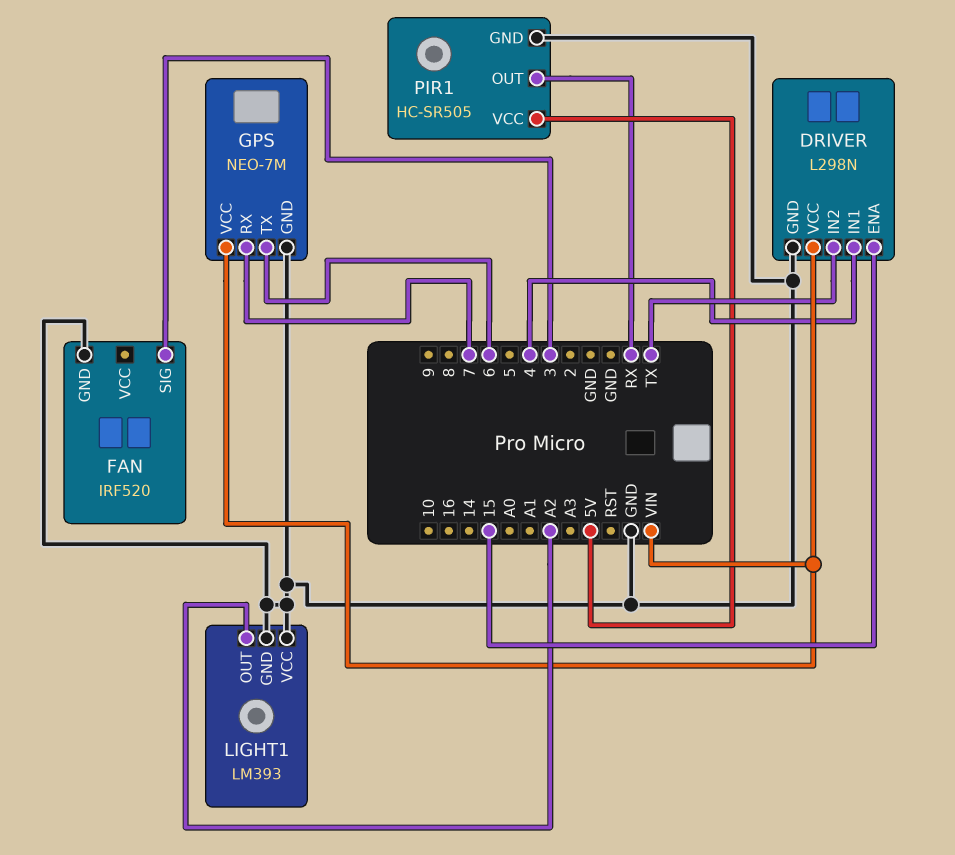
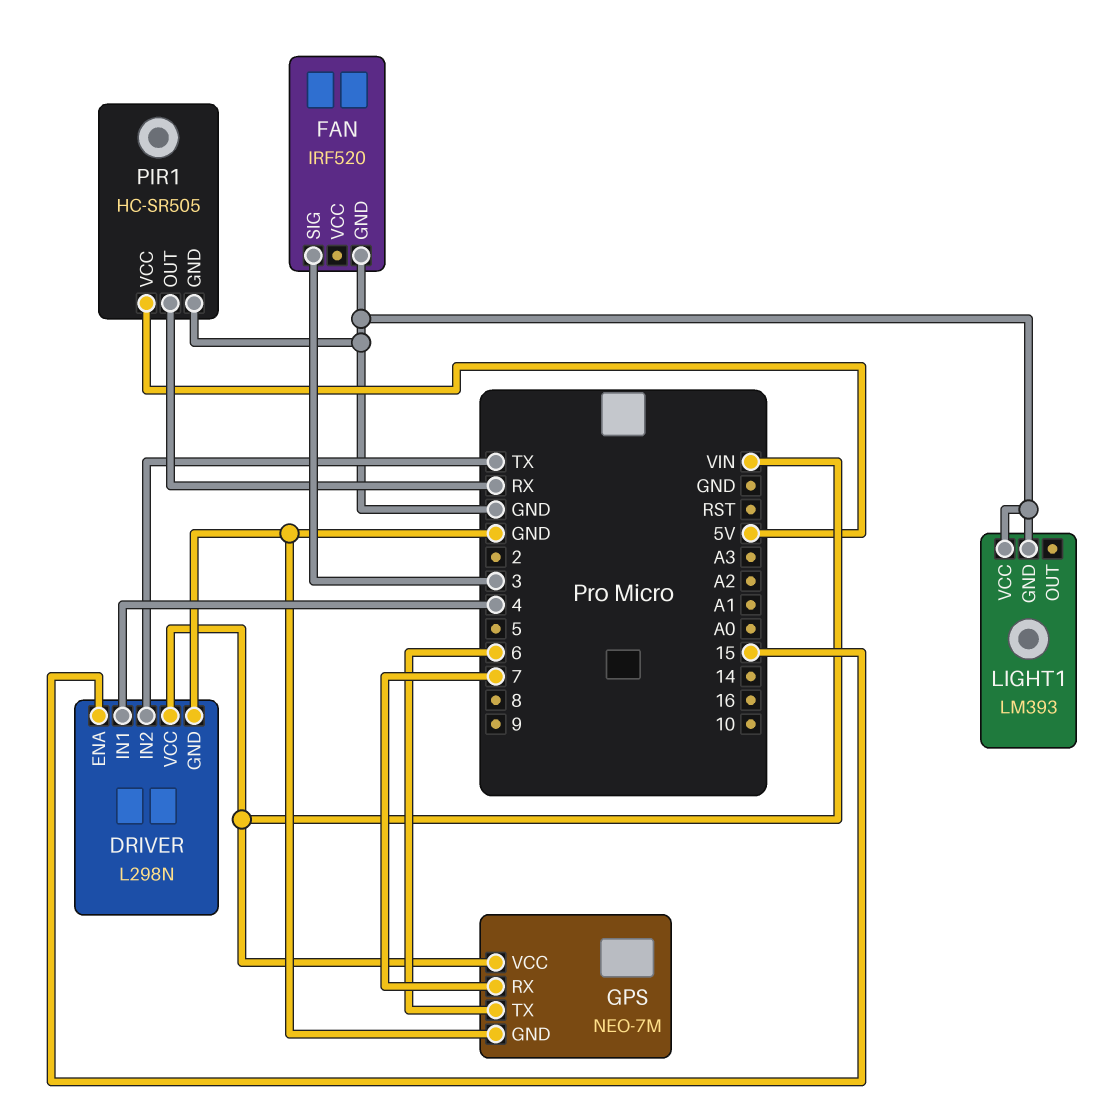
LIGHT1 pin OUT: A2 -> none

